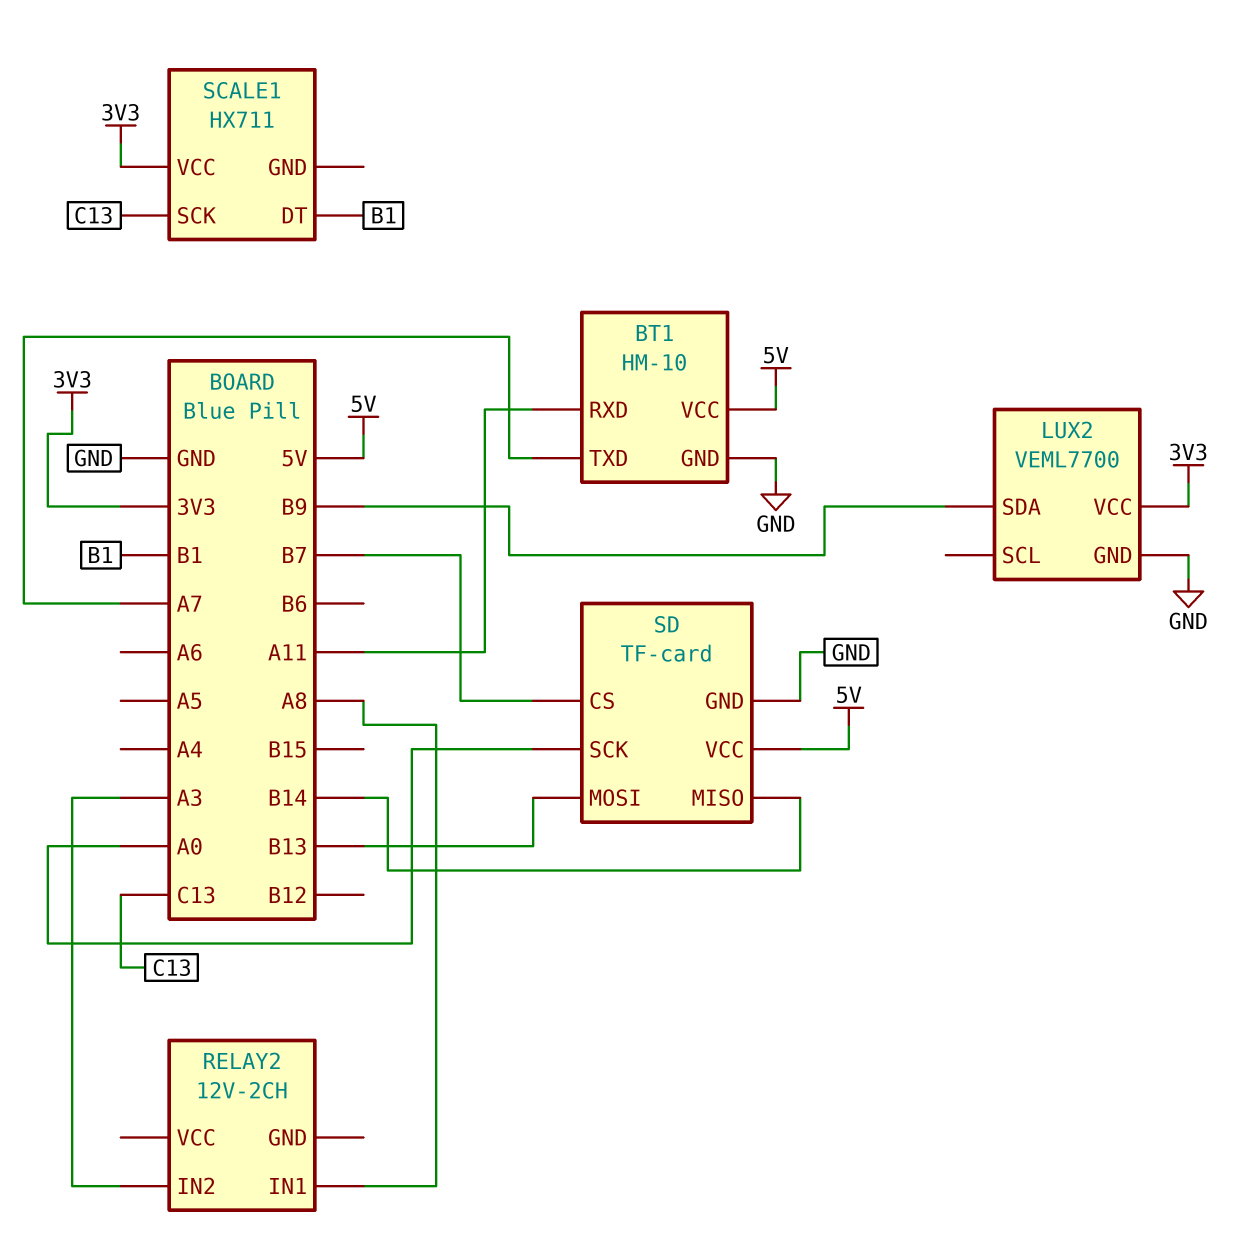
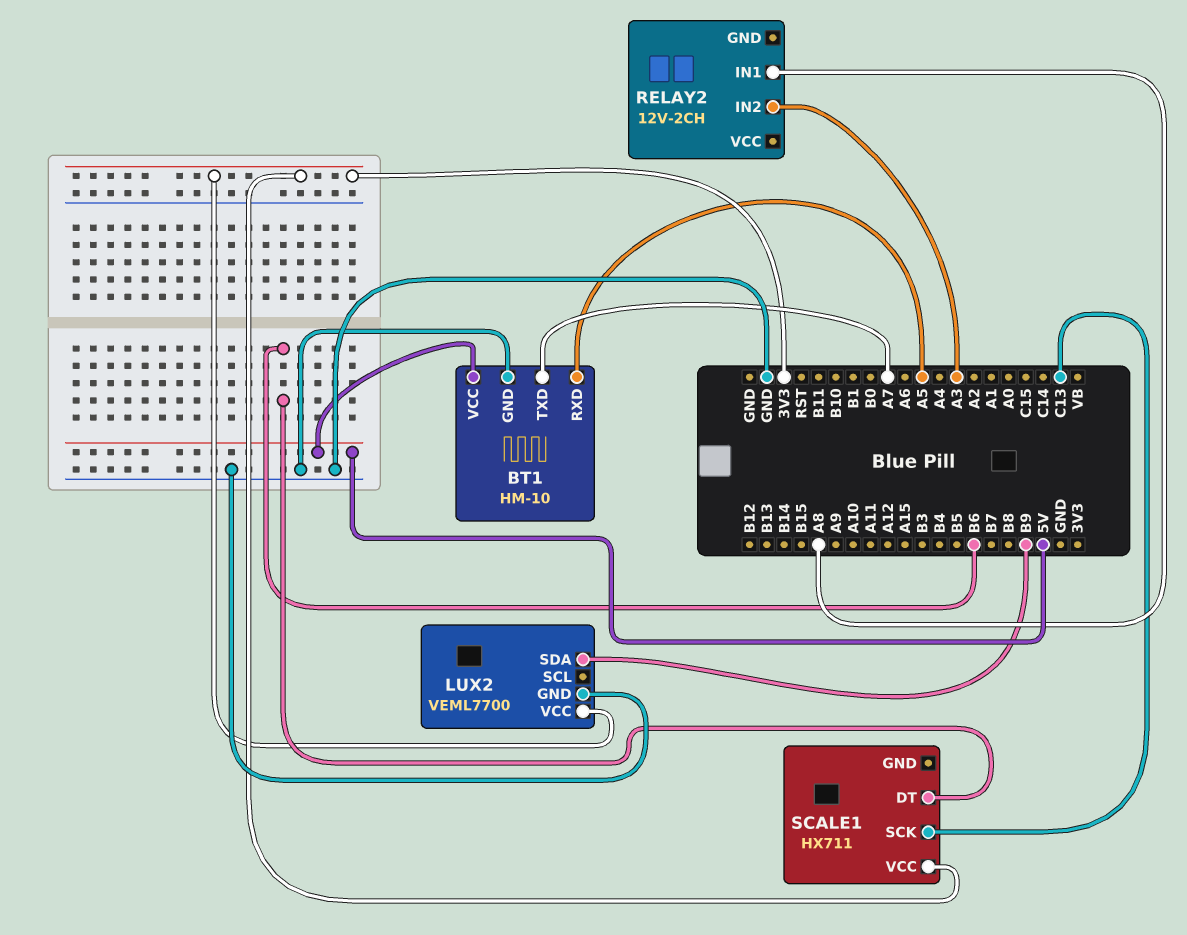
BT1 pin RXD: A11 -> A5
SCALE1 pin DT: B1 -> B6
SD: TF-card -> none
SD pin CS: B7 -> none
SD pin GND: GND -> none
SD pin MISO: B14 -> none
SD pin MOSI: B13 -> none
SD pin SCK: A0 -> none
SD pin VCC: 5V -> none

